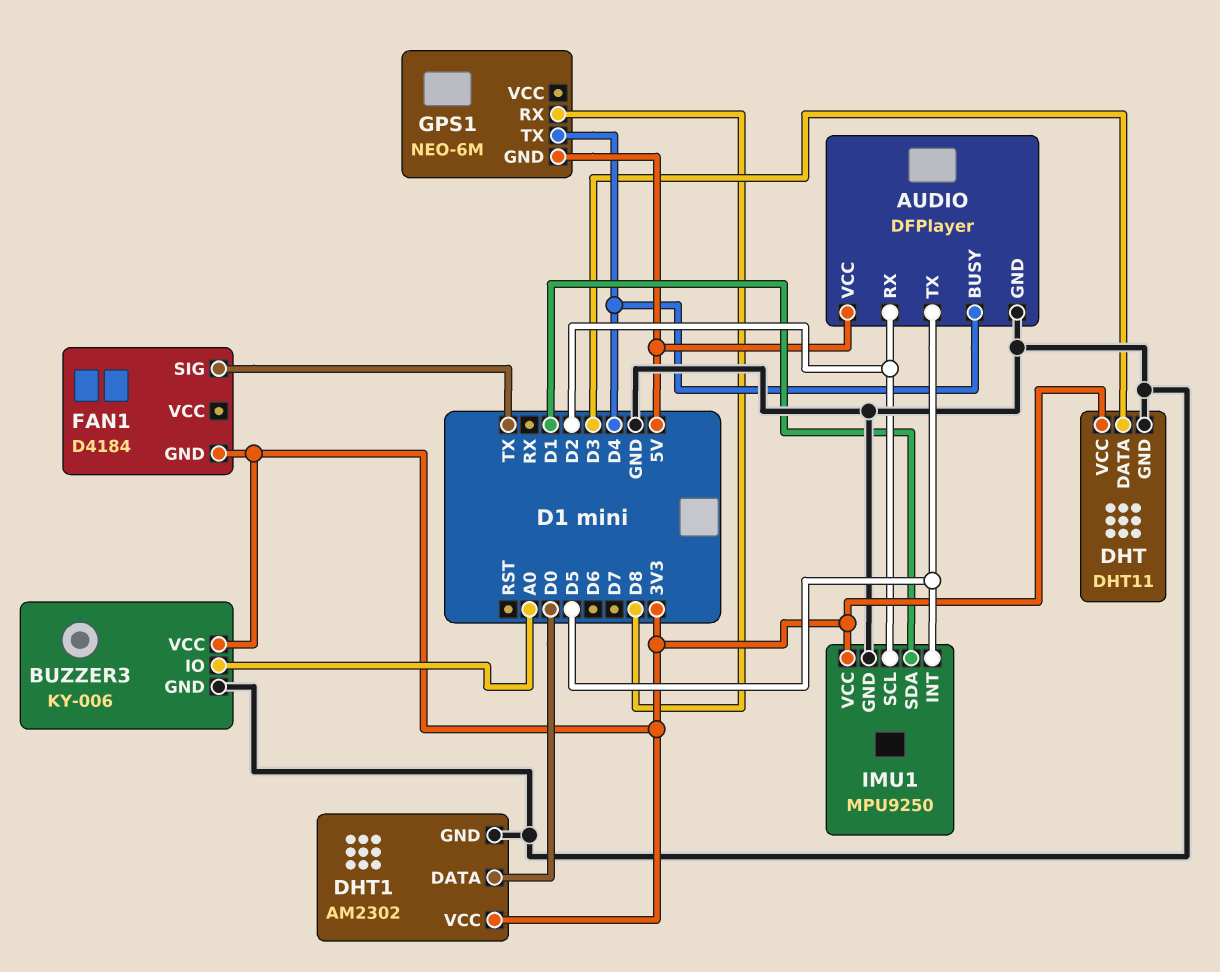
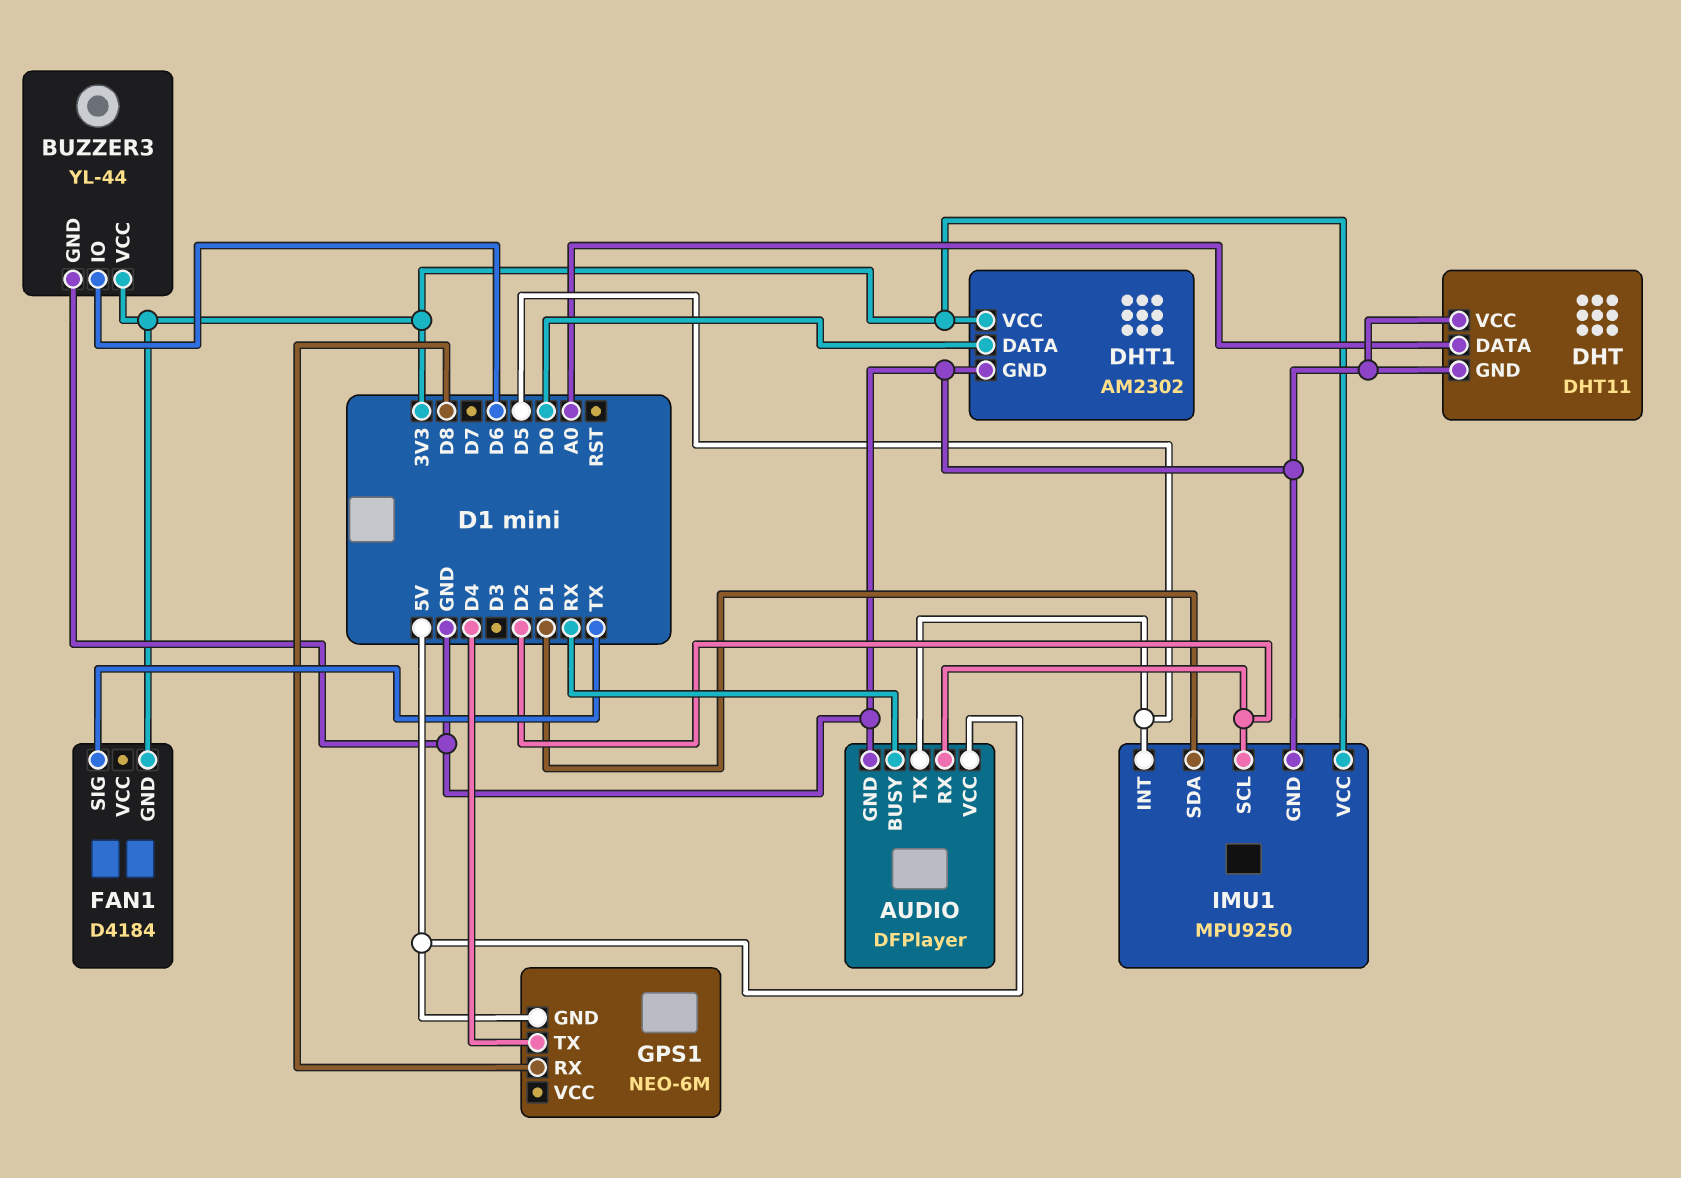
AUDIO pin BUSY: D4 -> RX
BUZZER3: KY-006 -> YL-44
BUZZER3 pin IO: A0 -> D6
DHT pin DATA: D3 -> A0
DHT pin VCC: 3V3 -> GND

